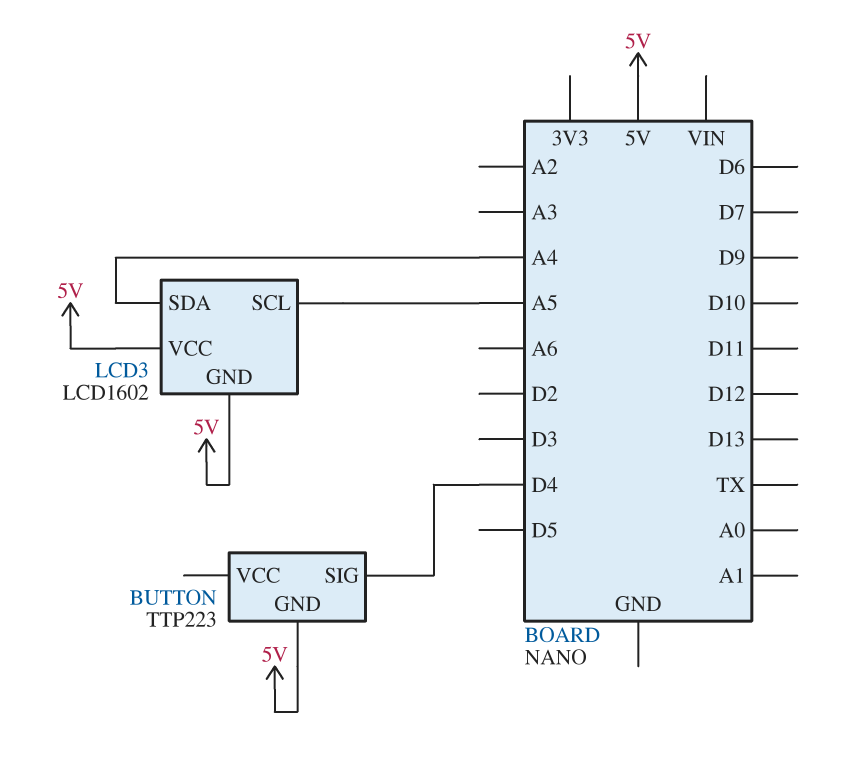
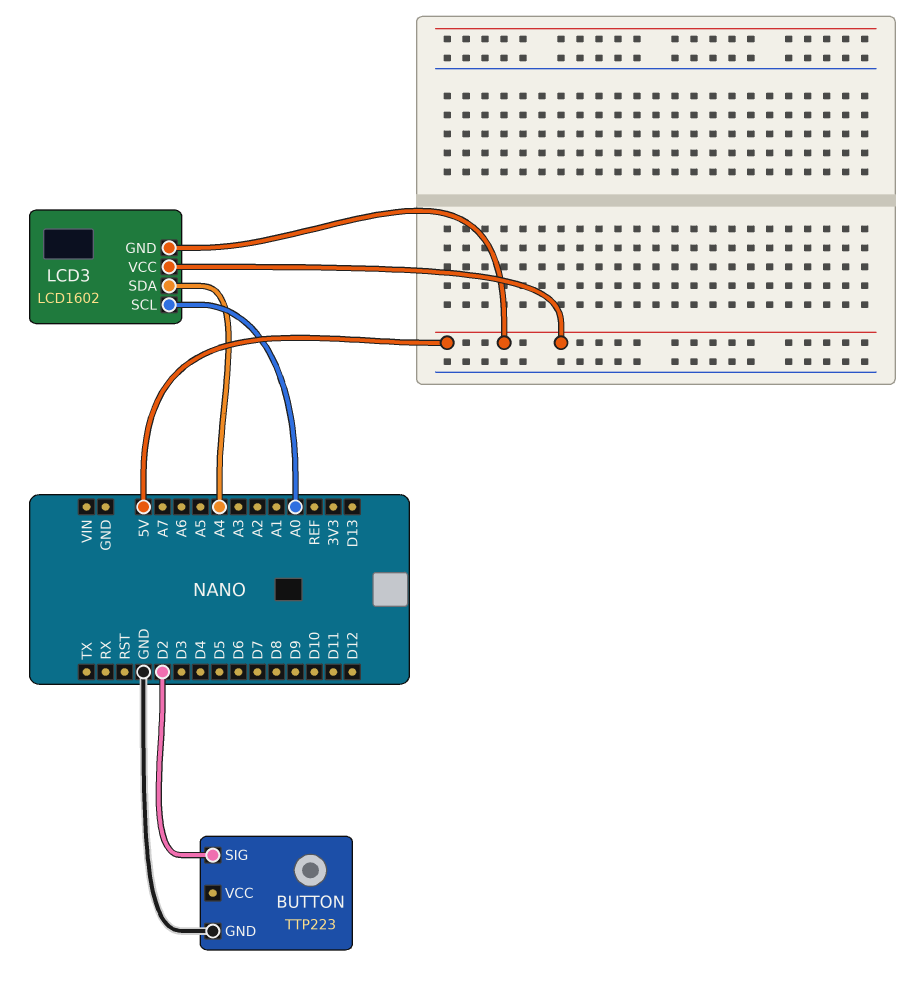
BUTTON pin GND: 5V -> GND
BUTTON pin SIG: D4 -> D2
LCD3 pin SCL: A5 -> A0

